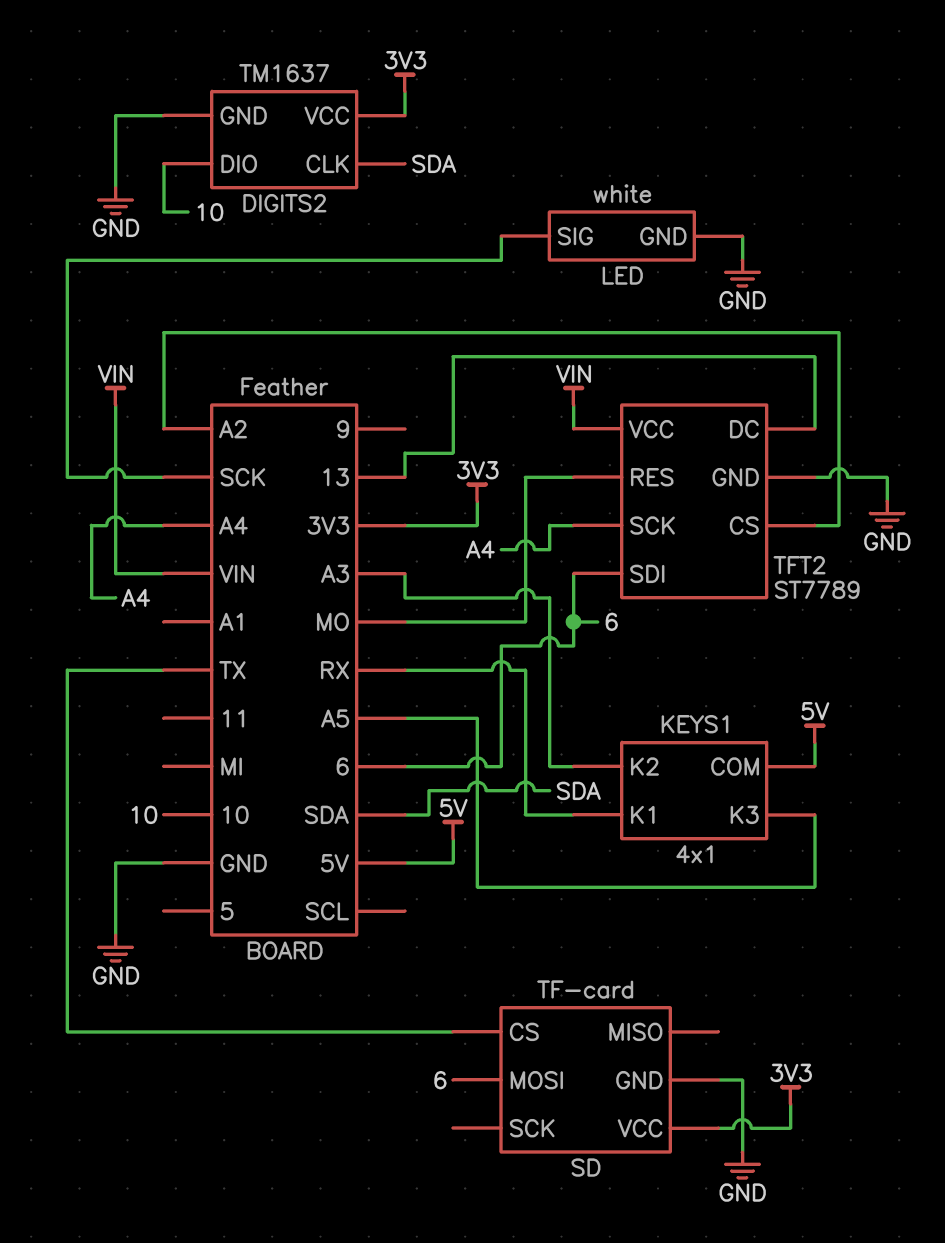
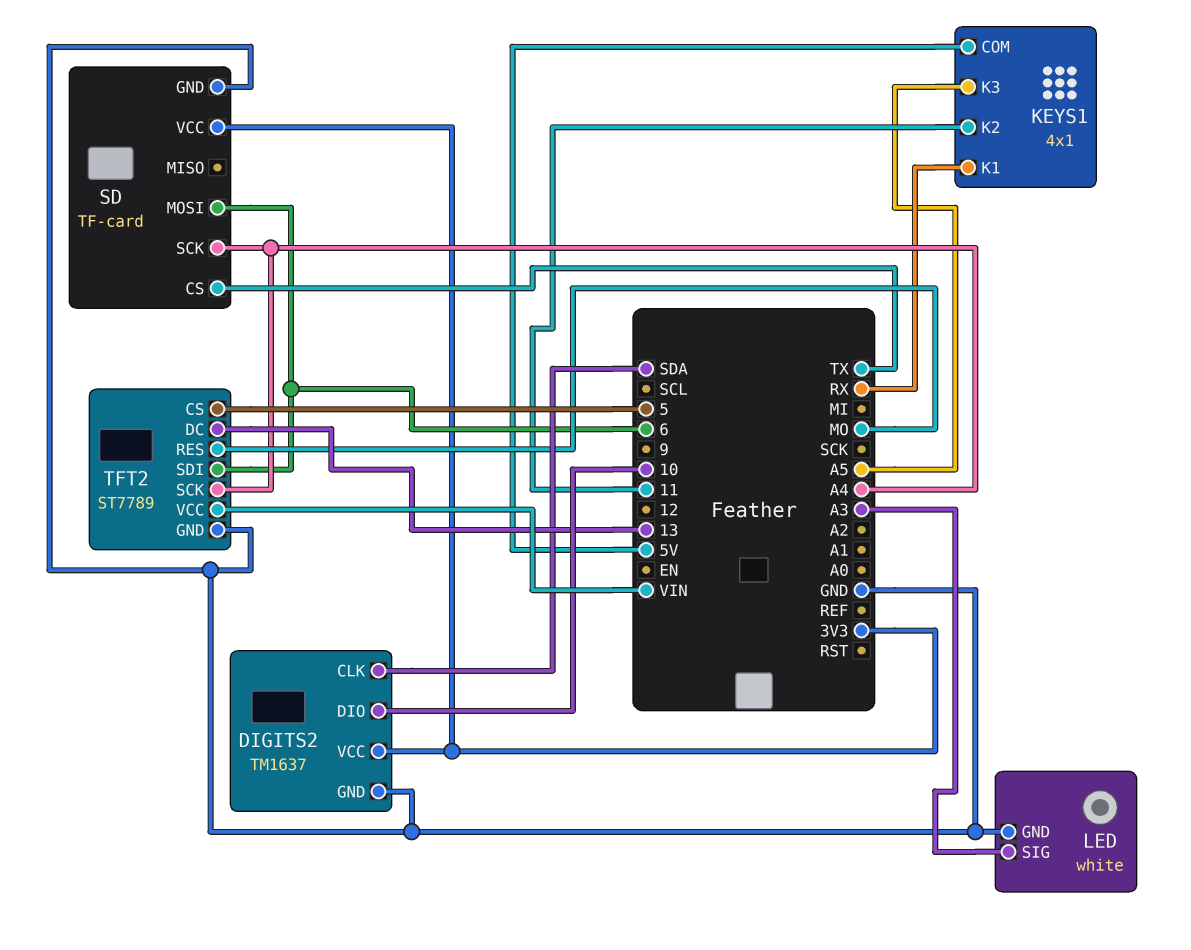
KEYS1 pin K2: A3 -> 11
LED pin SIG: SCK -> A3
SD pin SCK: none -> A4
TFT2 pin CS: A2 -> 5

